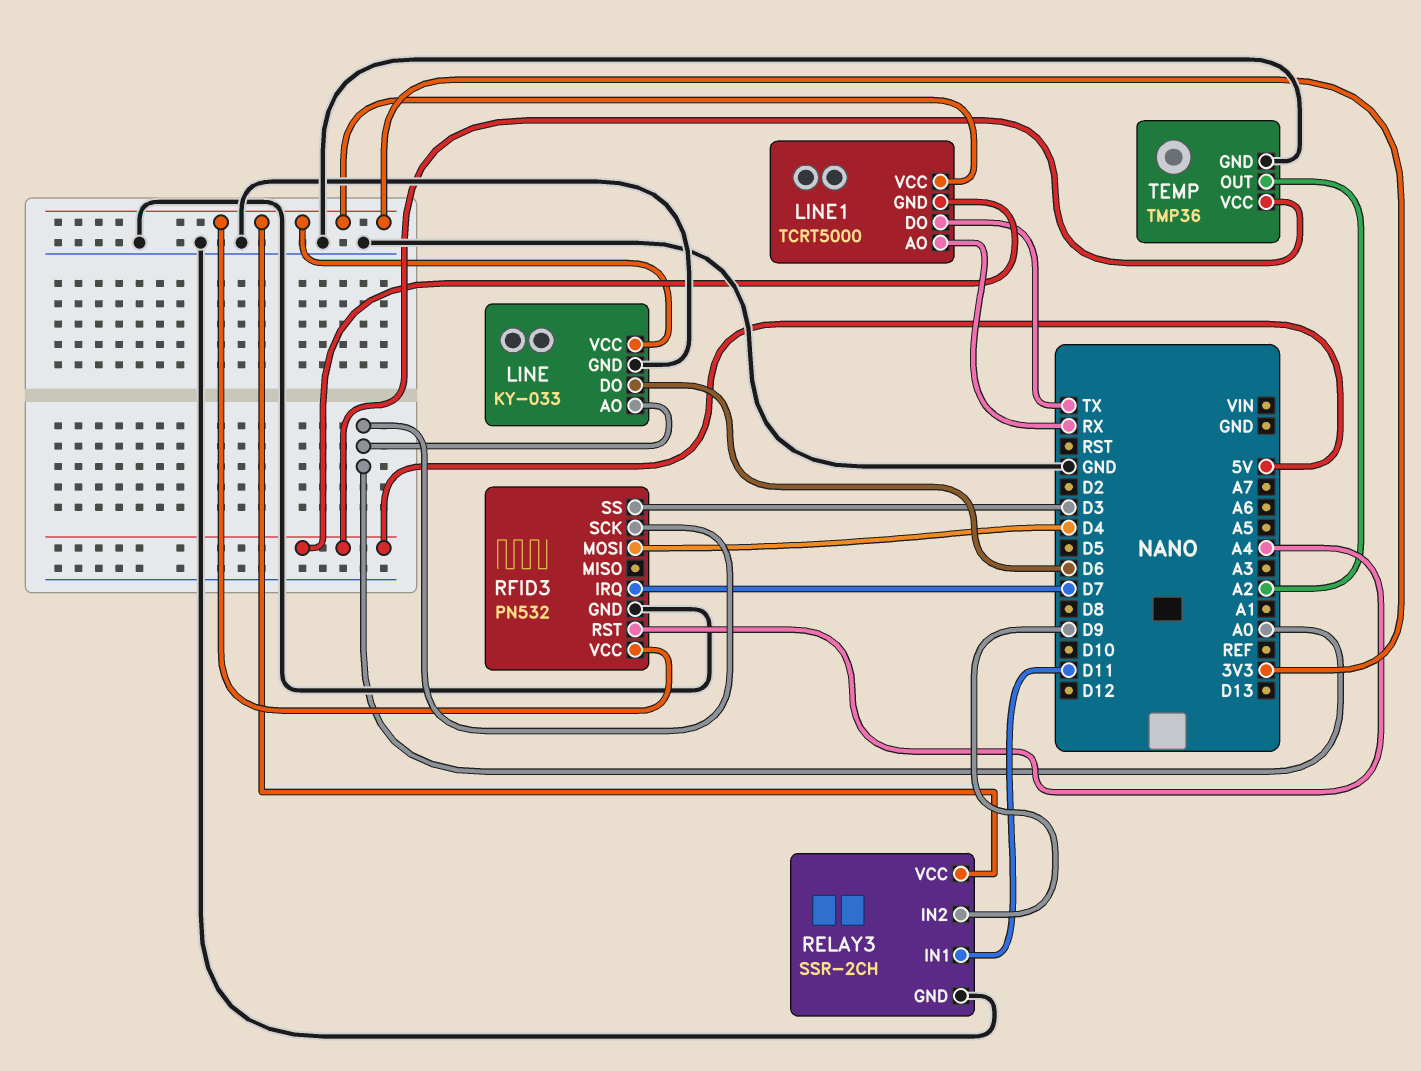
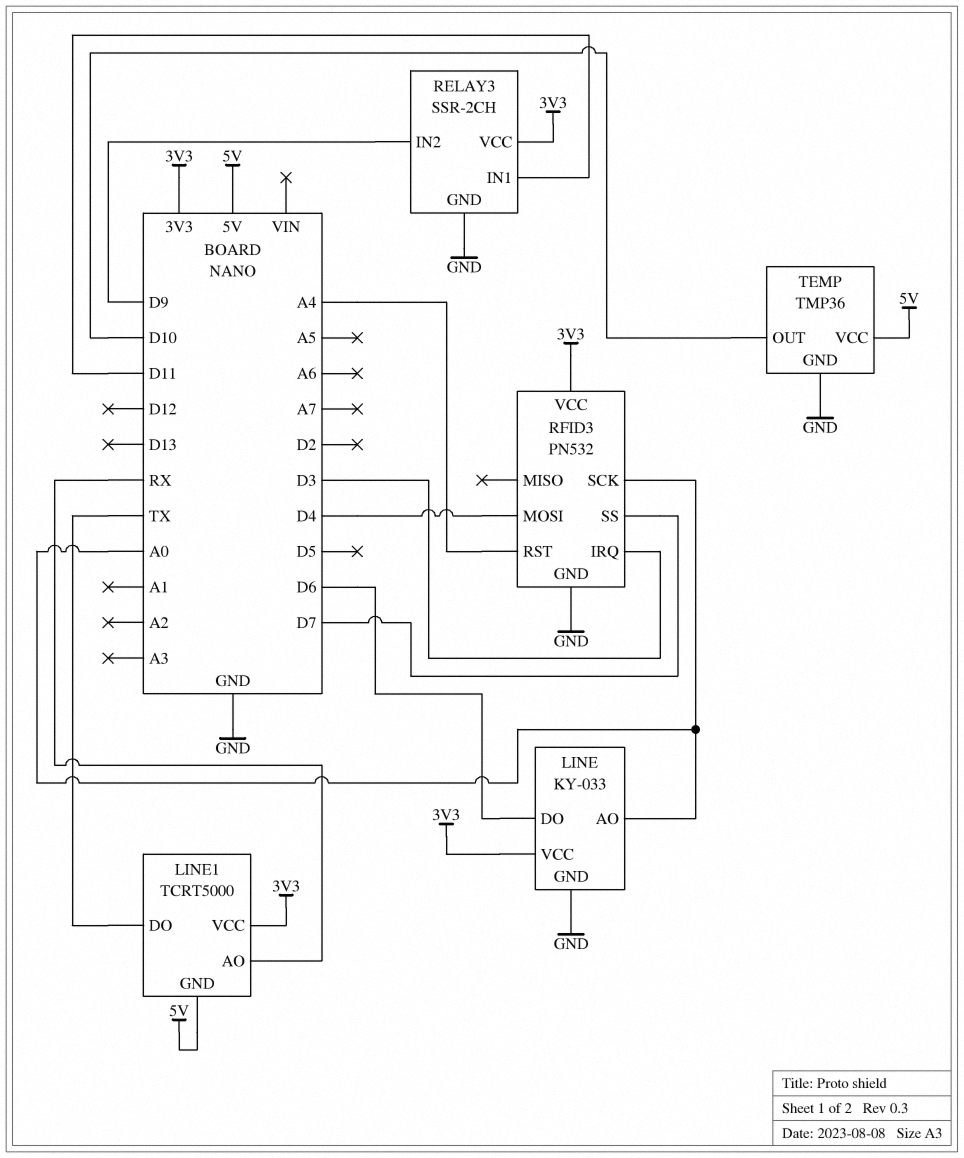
RFID3 pin IRQ: D7 -> D3
RFID3 pin SS: D3 -> D7
TEMP pin OUT: A2 -> D10

